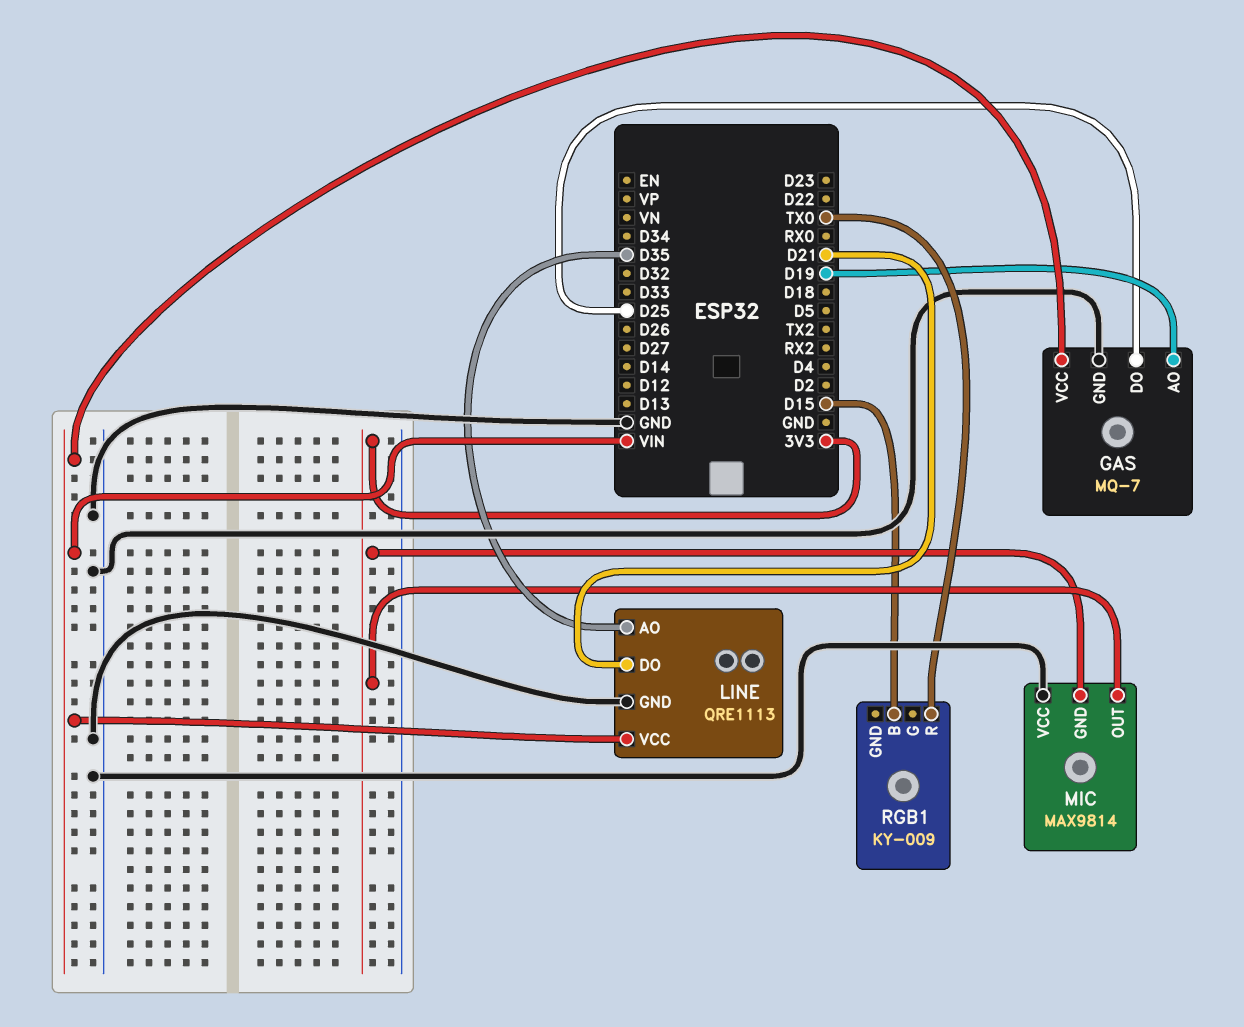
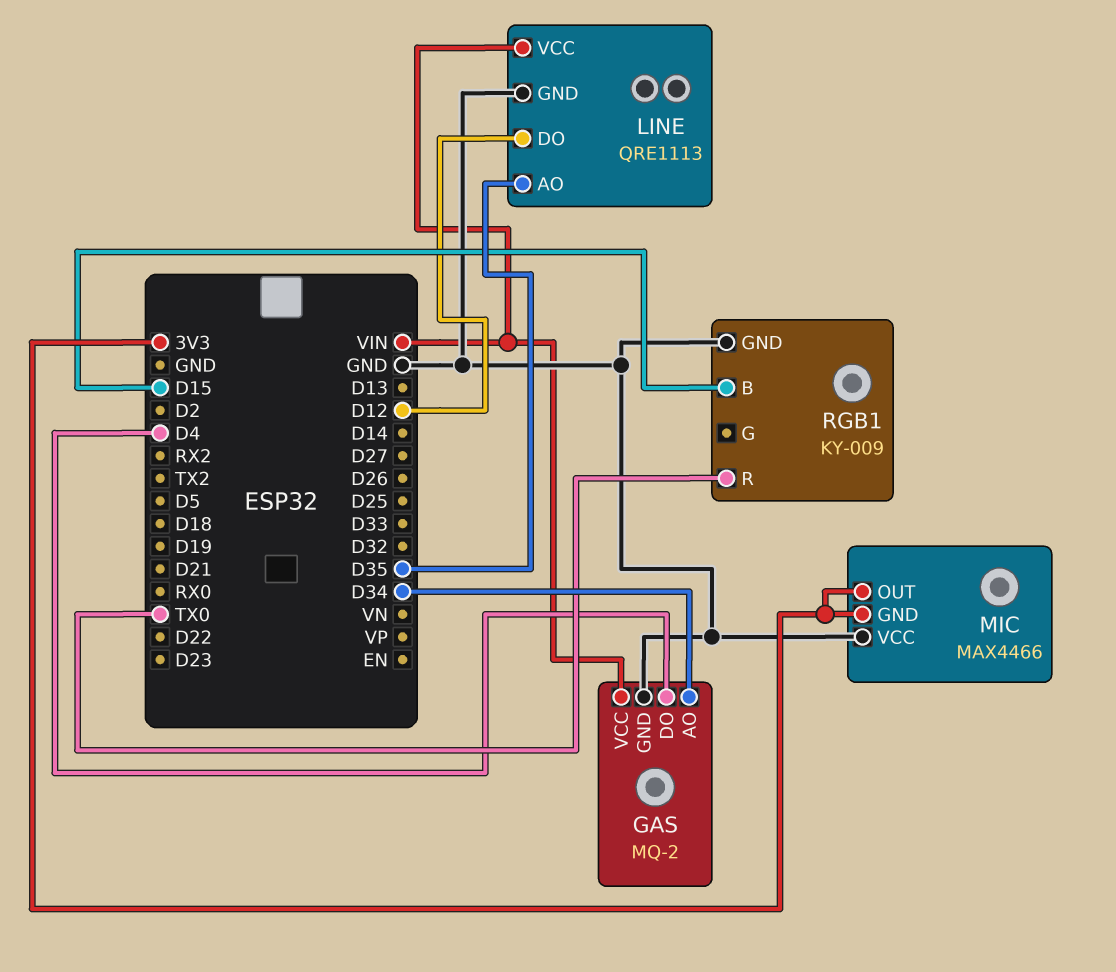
GAS: MQ-7 -> MQ-2
GAS pin AO: D19 -> D34
GAS pin DO: D25 -> D4
LINE pin DO: D21 -> D12
MIC: MAX9814 -> MAX4466
RGB1 pin GND: none -> GND

